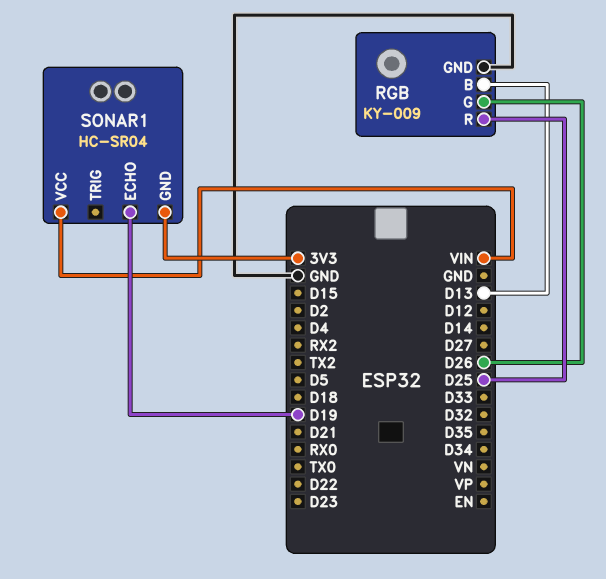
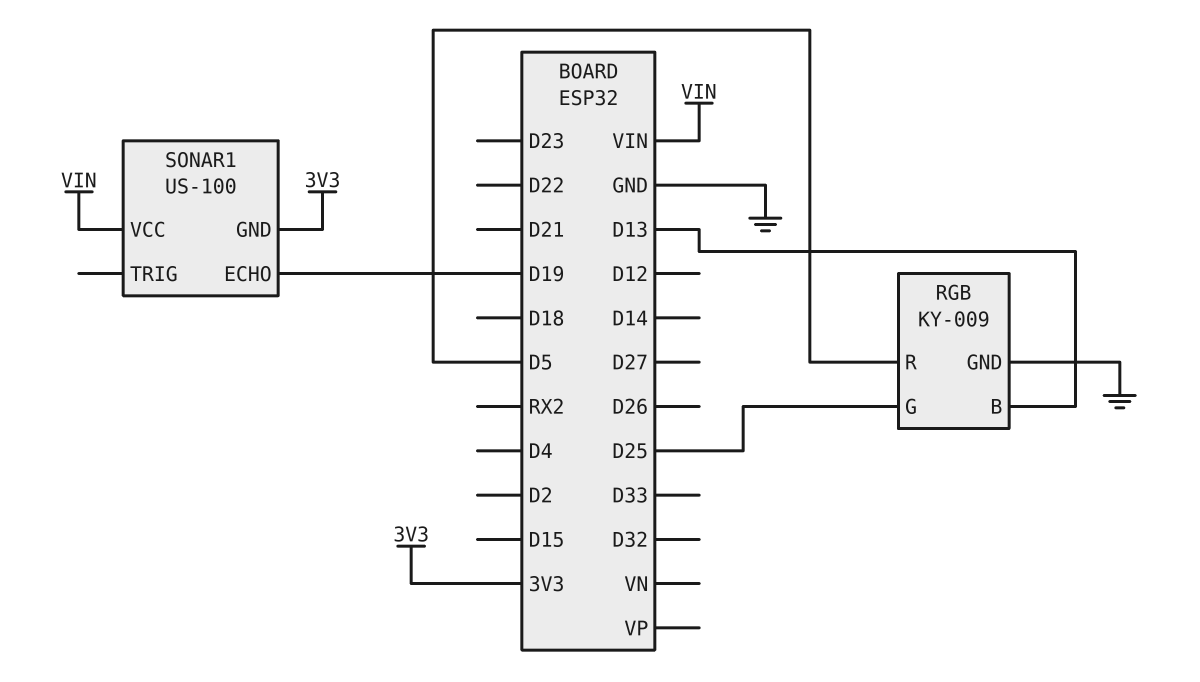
RGB pin G: D26 -> D25
RGB pin R: D25 -> D5
SONAR1: HC-SR04 -> US-100

